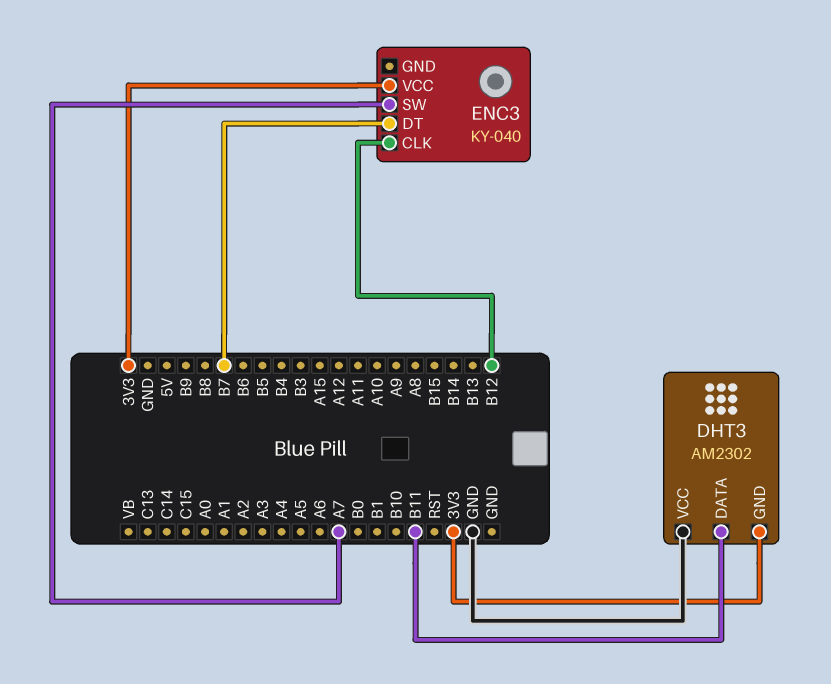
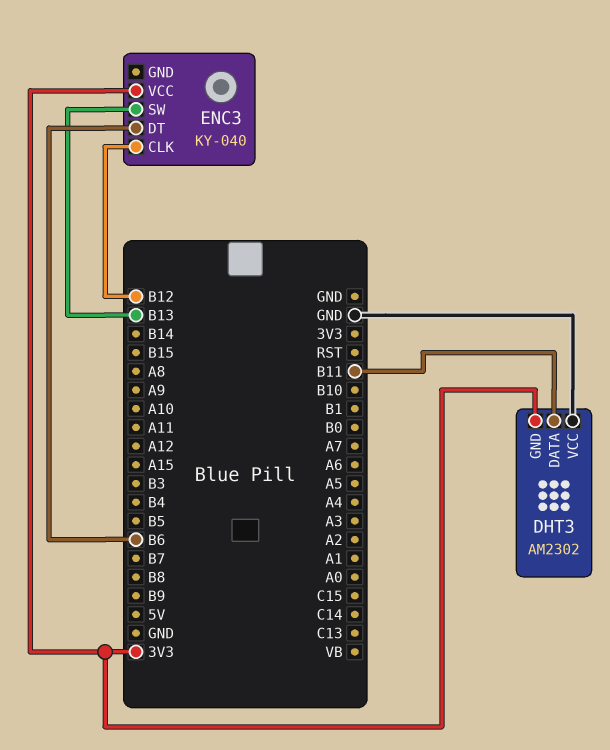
ENC3 pin DT: B7 -> B6
ENC3 pin SW: A7 -> B13

